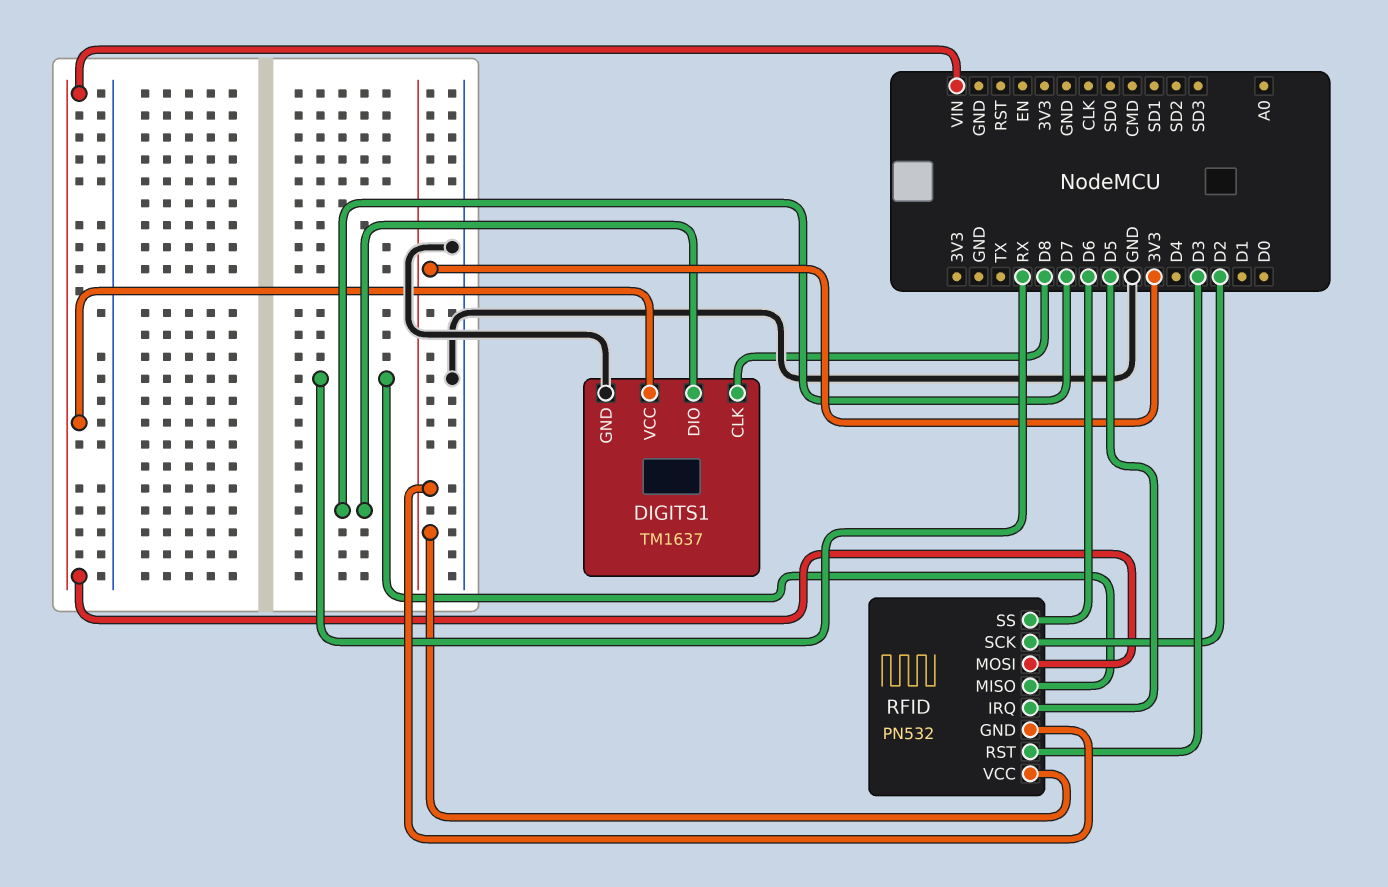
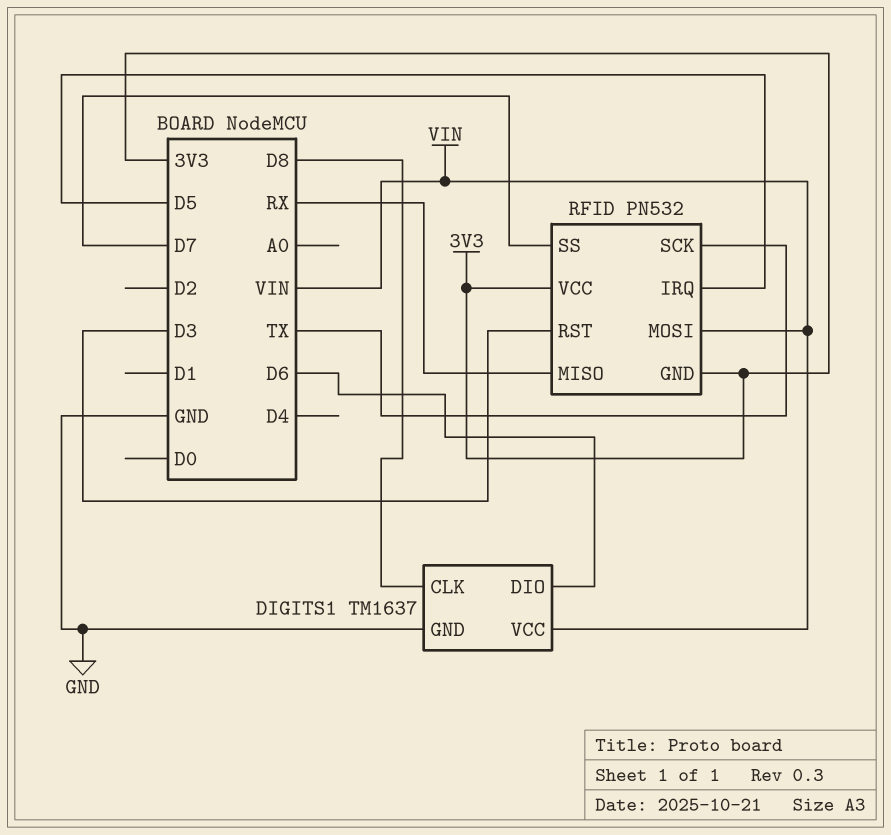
DIGITS1 pin DIO: D7 -> D6
RFID pin SCK: D2 -> TX
RFID pin SS: D6 -> D7

